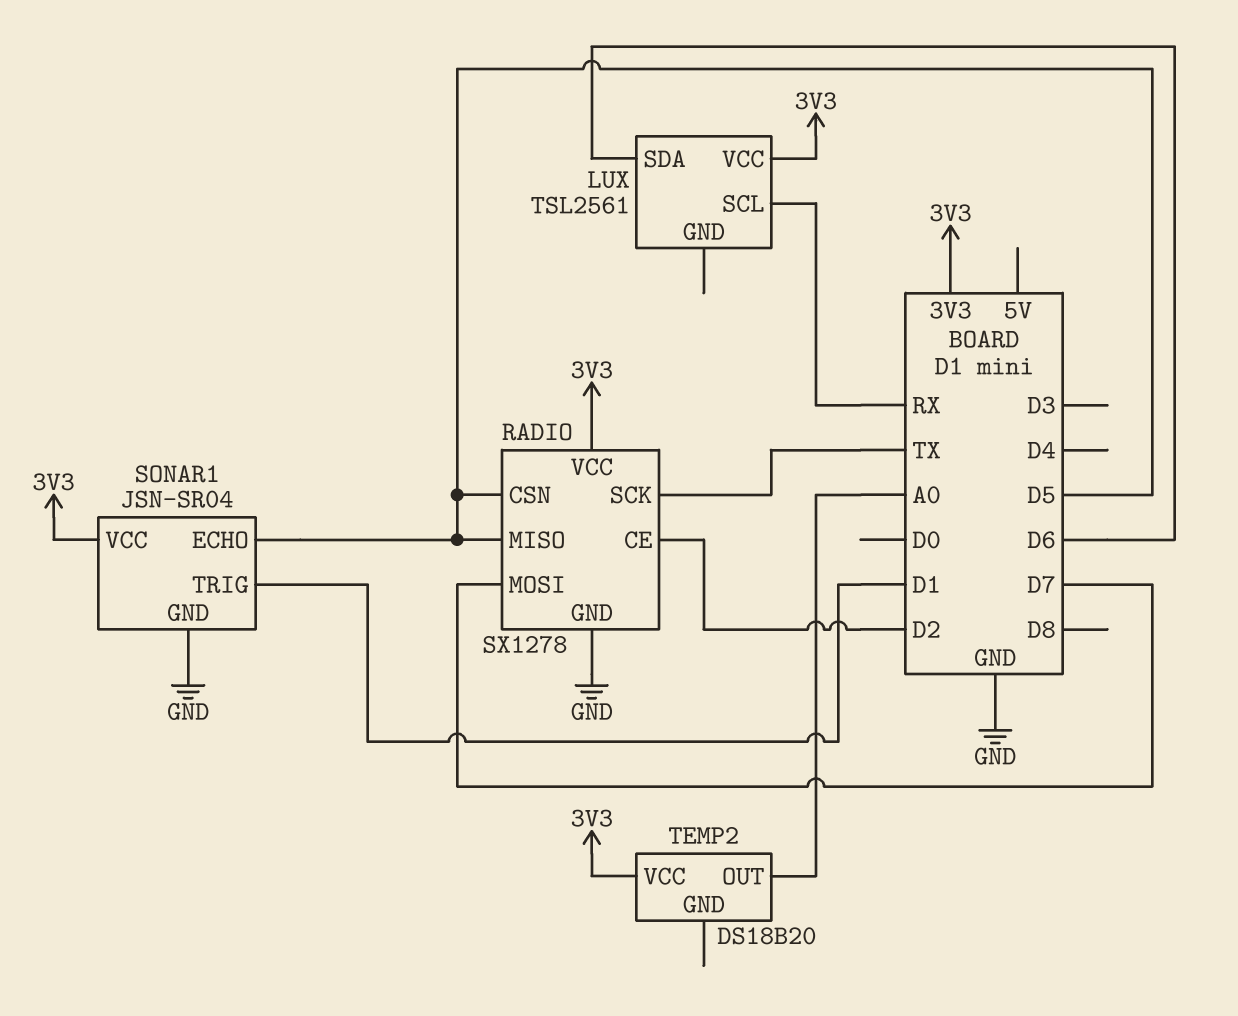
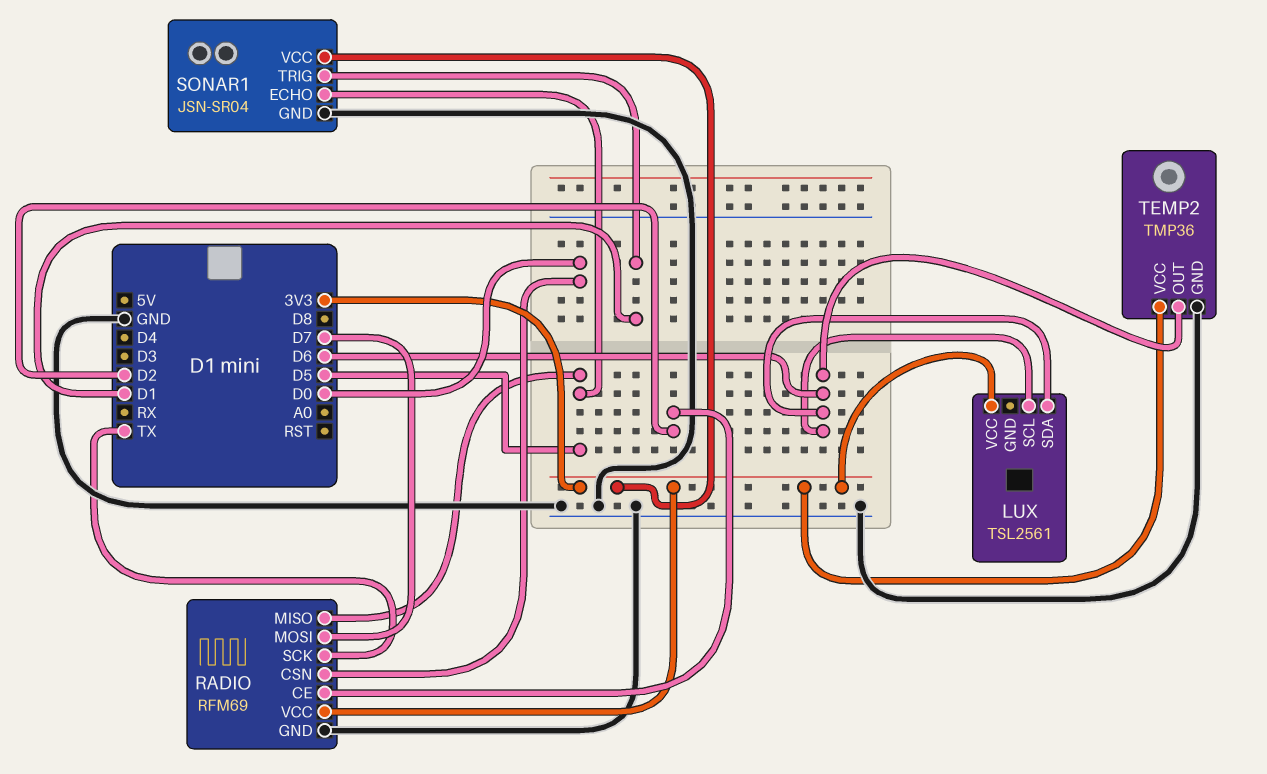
LUX pin SCL: RX -> D6
RADIO: SX1278 -> RFM69
RADIO pin CSN: D5 -> D0
TEMP2: DS18B20 -> TMP36
TEMP2 pin GND: none -> GND
TEMP2 pin OUT: A0 -> D6

